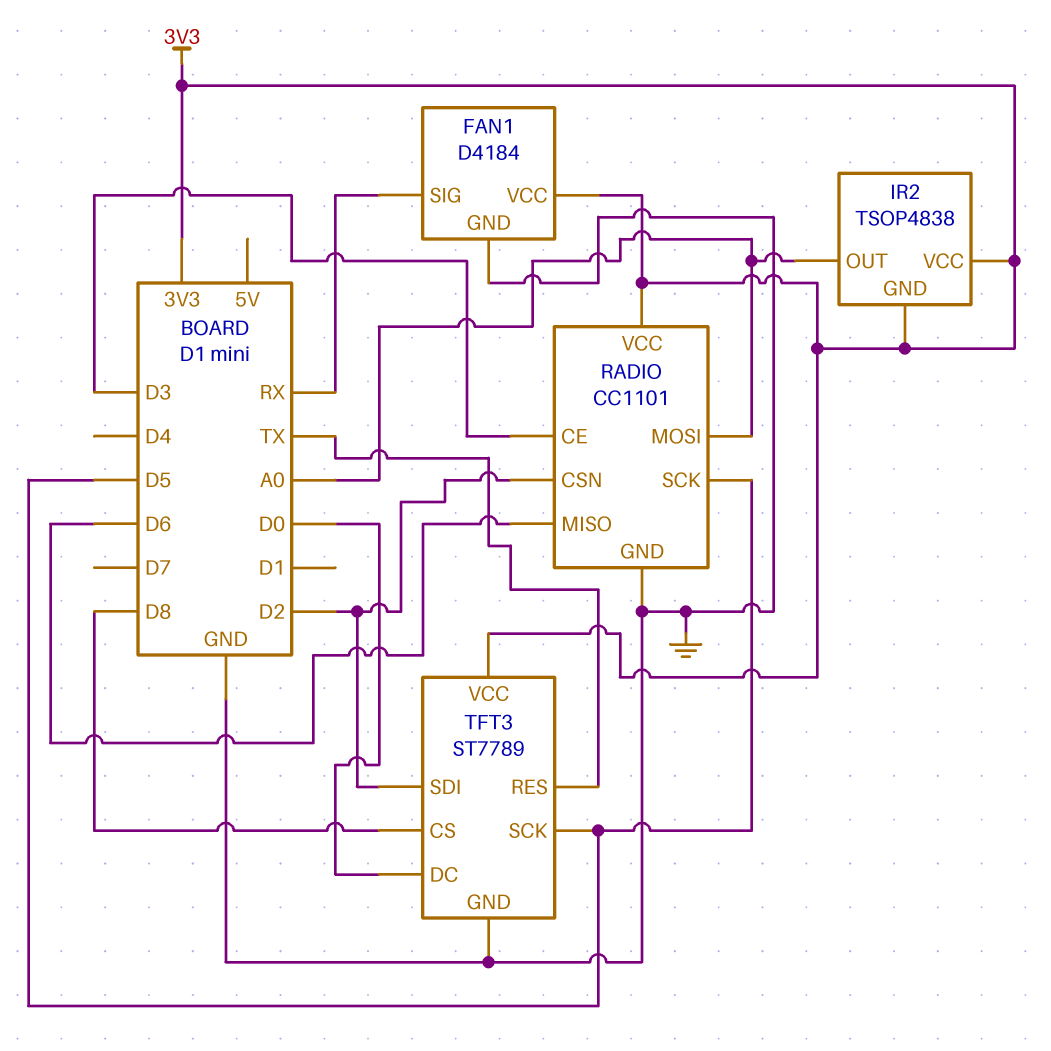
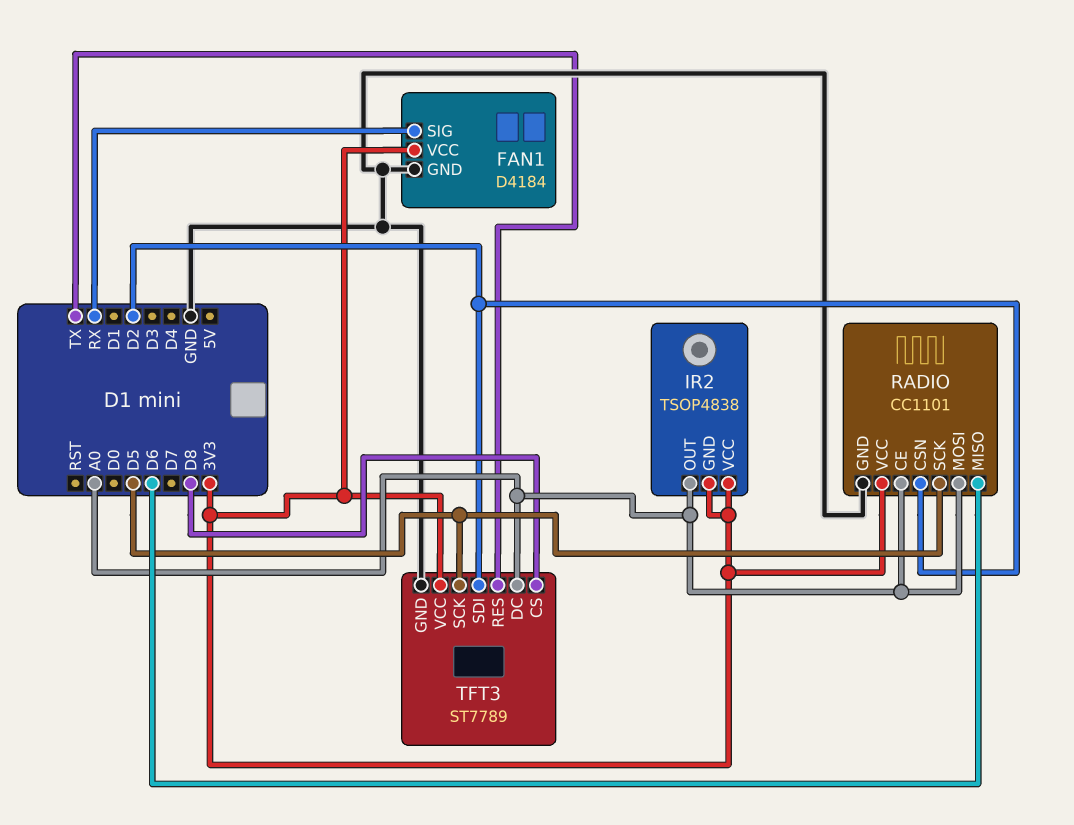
RADIO pin CE: D3 -> A0
TFT3 pin DC: D0 -> A0

